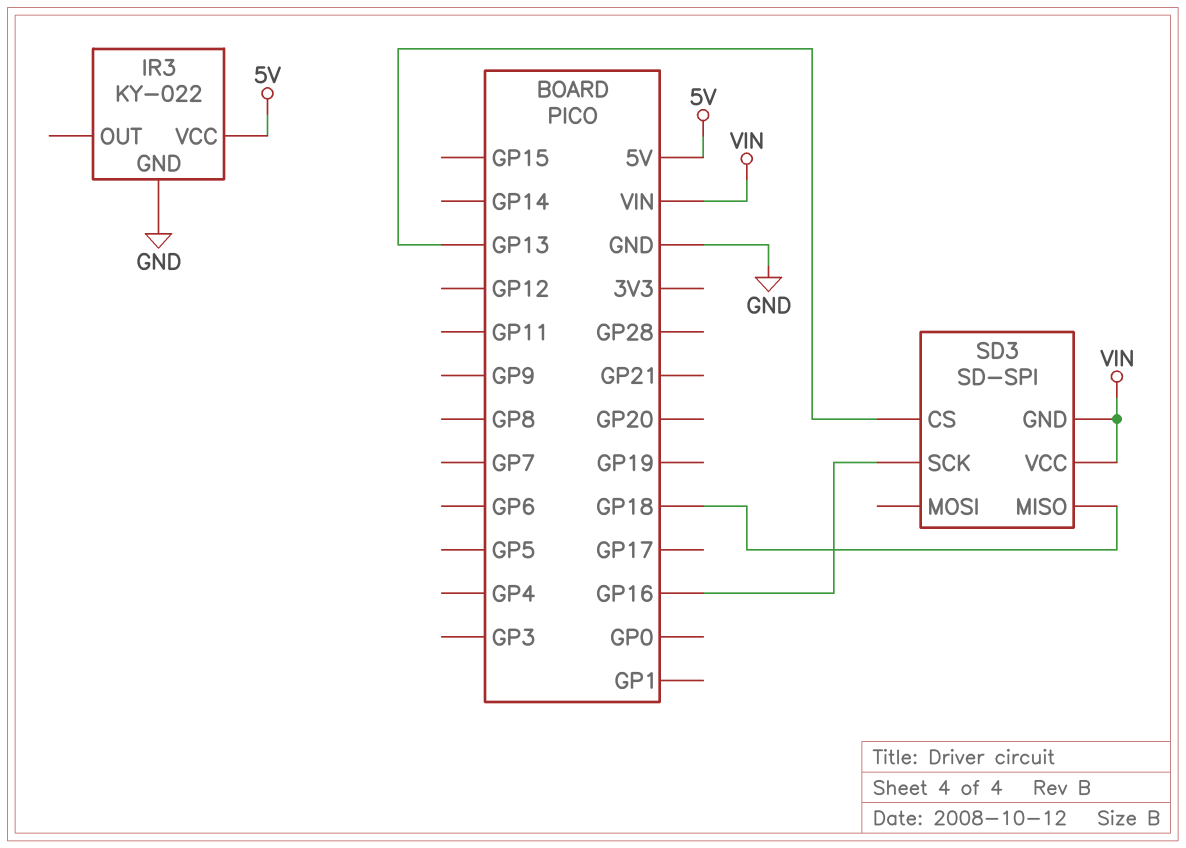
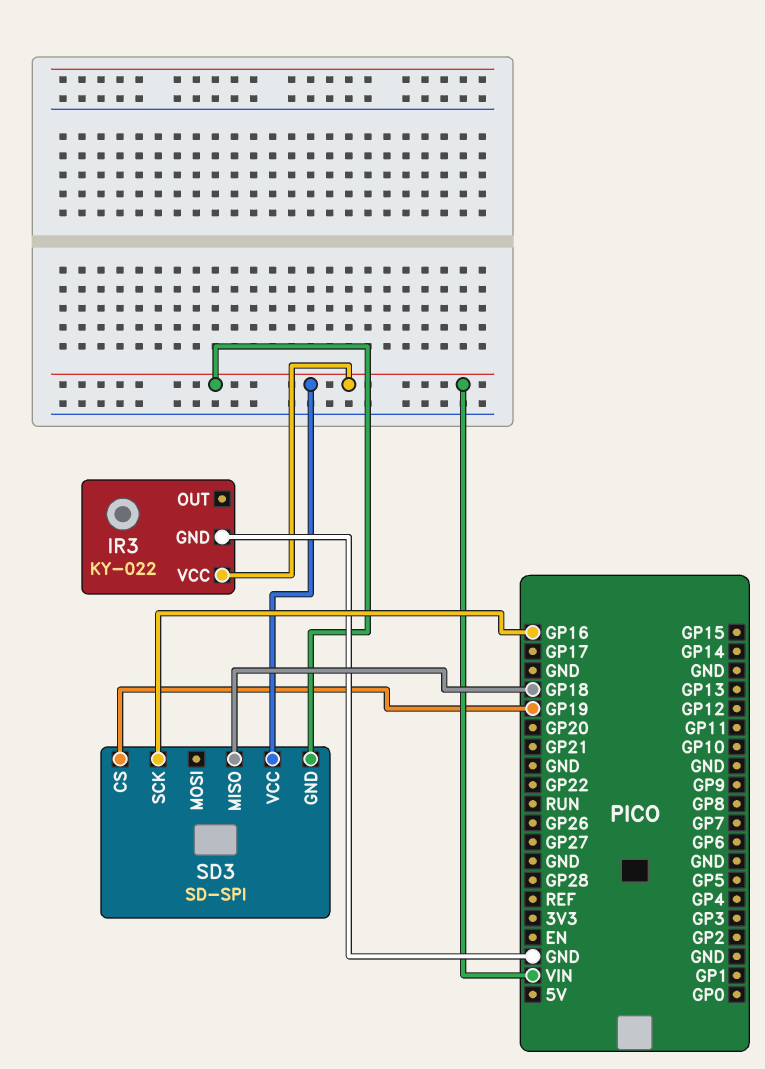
IR3 pin VCC: 5V -> VIN
SD3 pin CS: GP13 -> GP19

